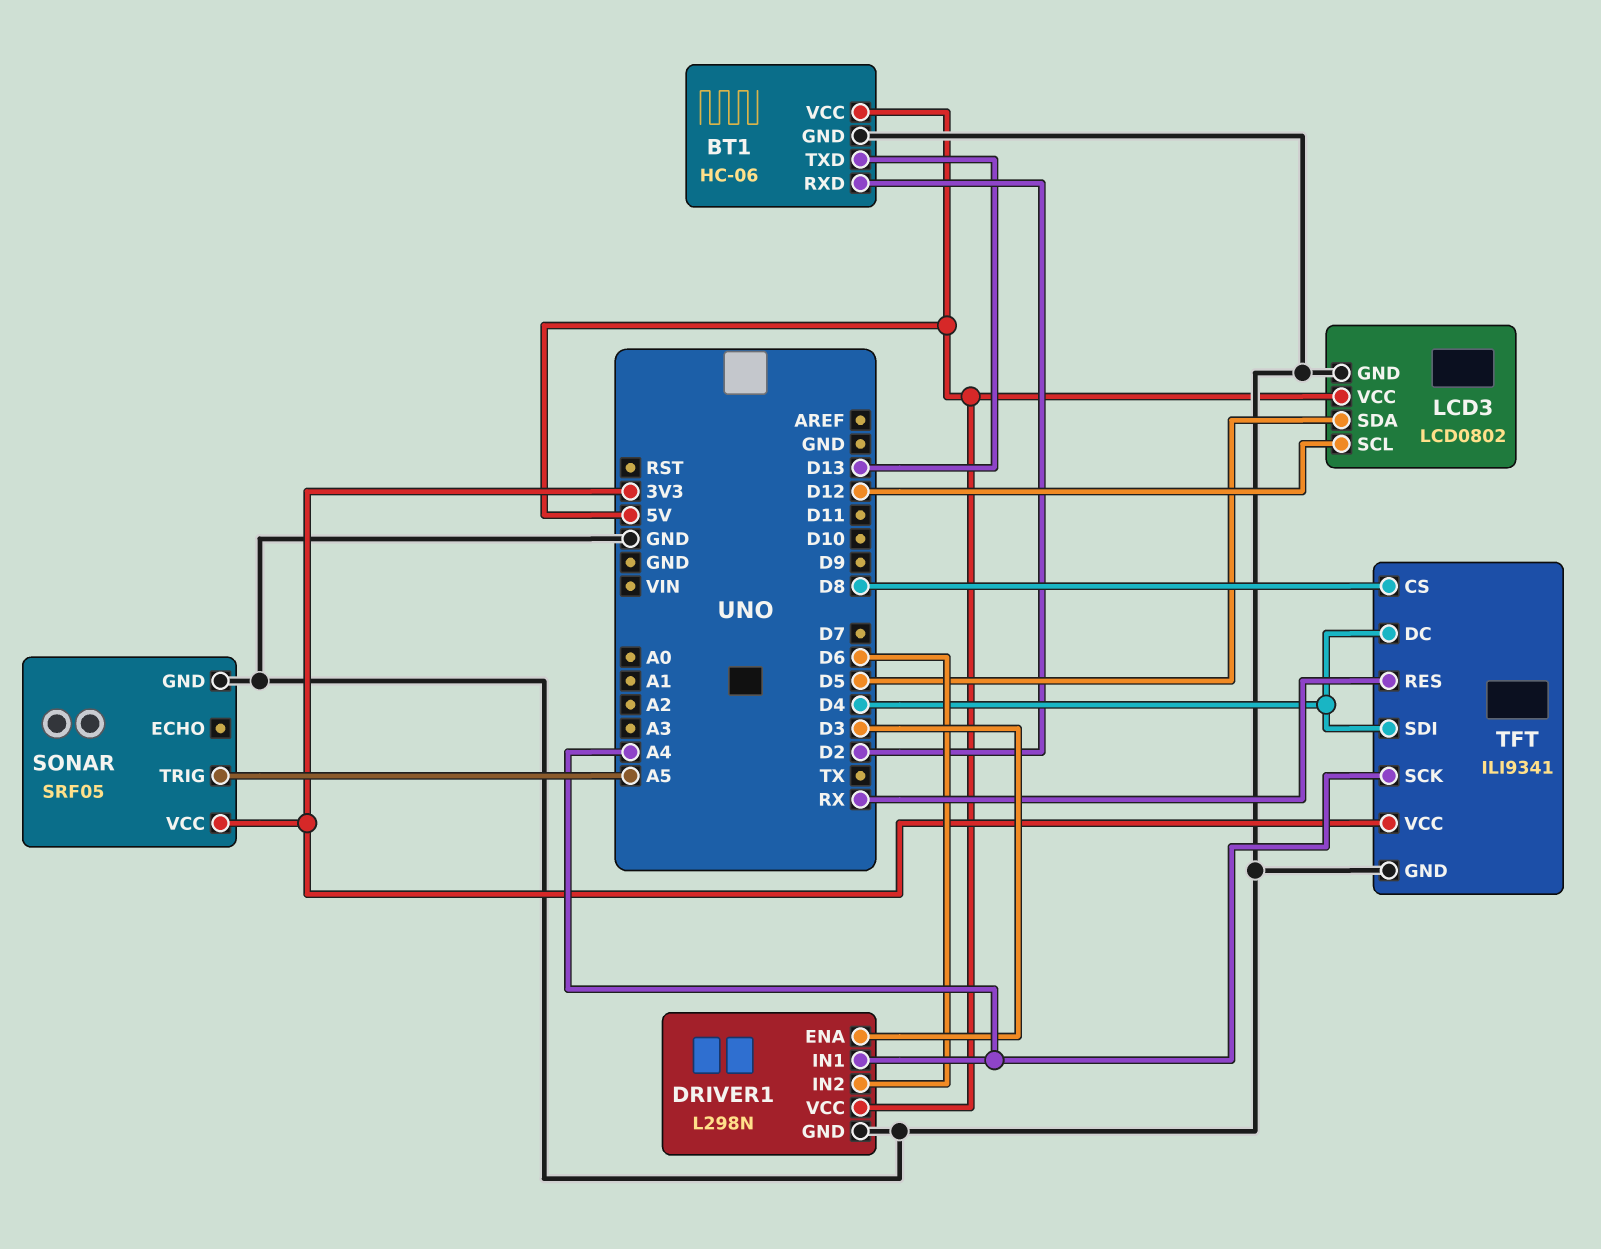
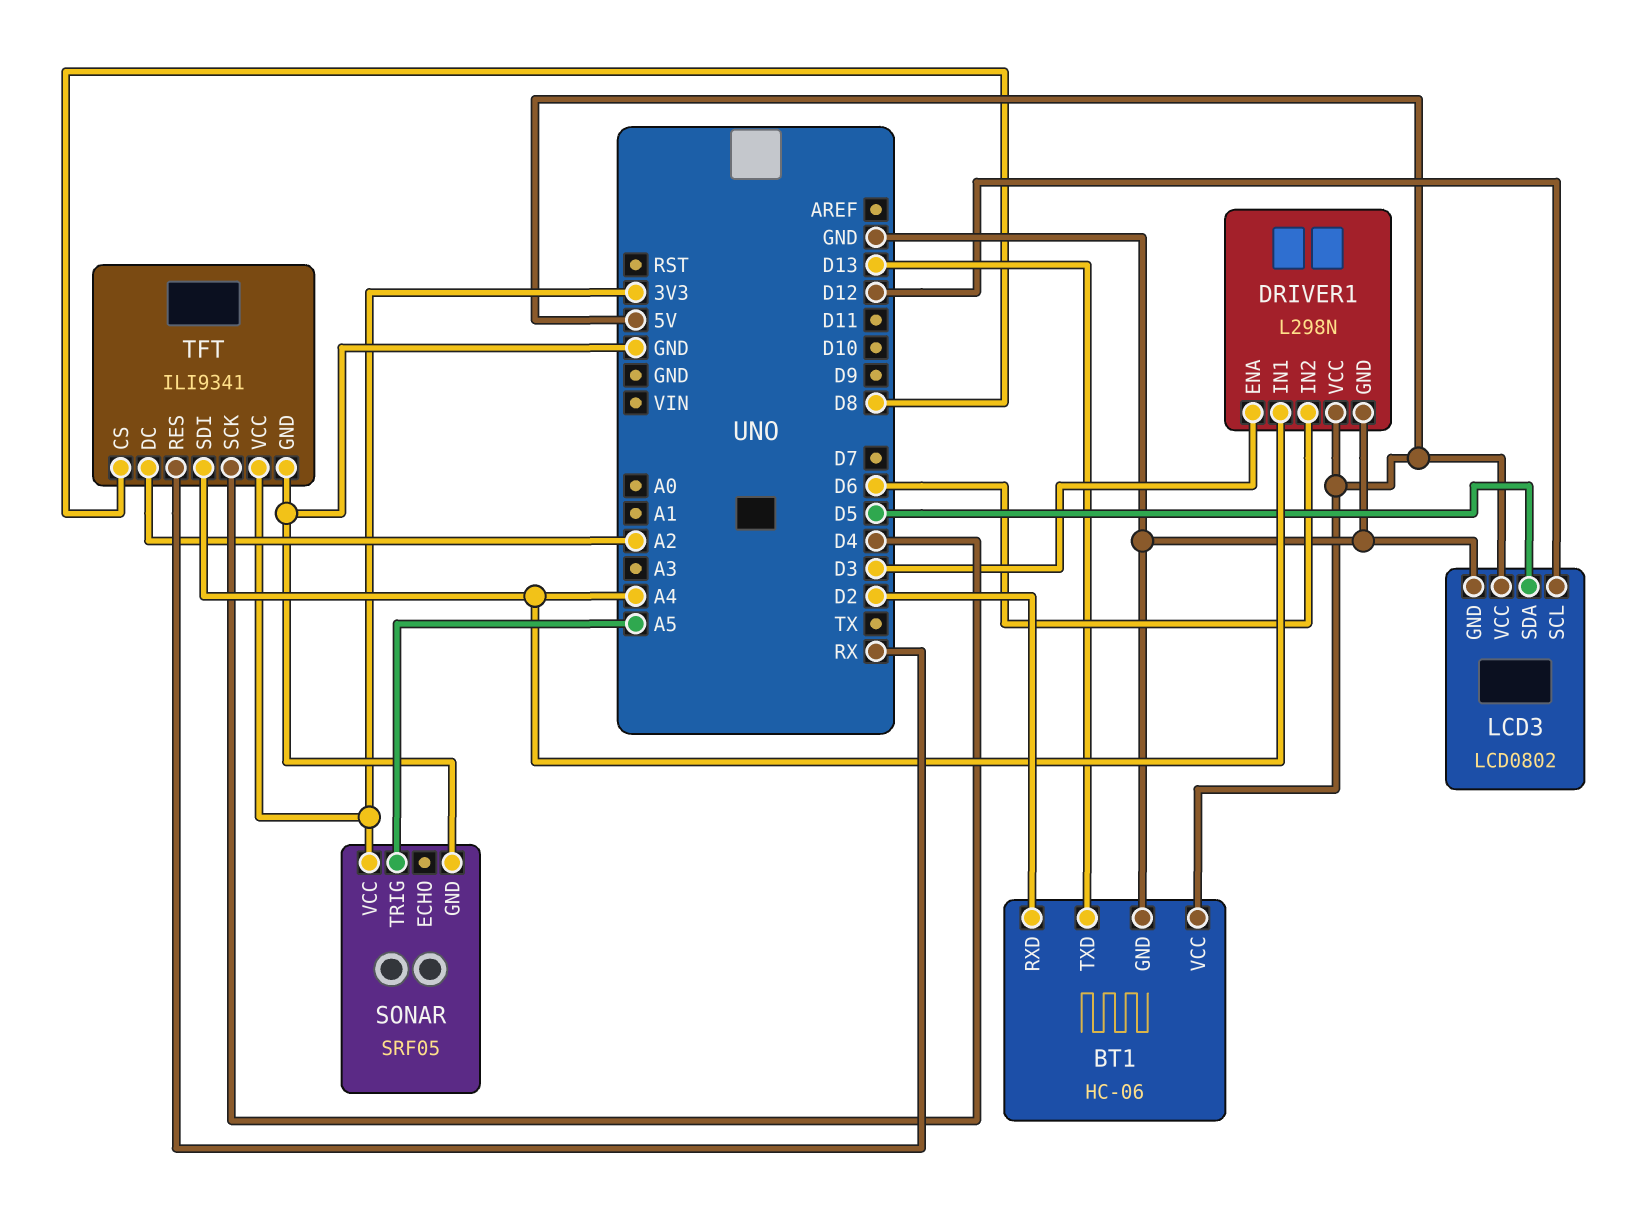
TFT pin DC: D4 -> A2
TFT pin SCK: A4 -> D4
TFT pin SDI: D4 -> A4

